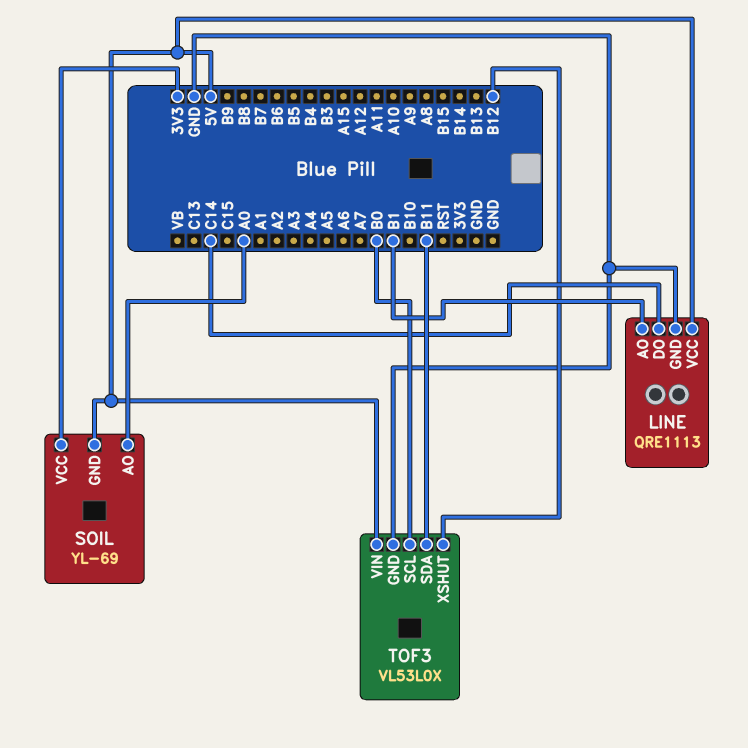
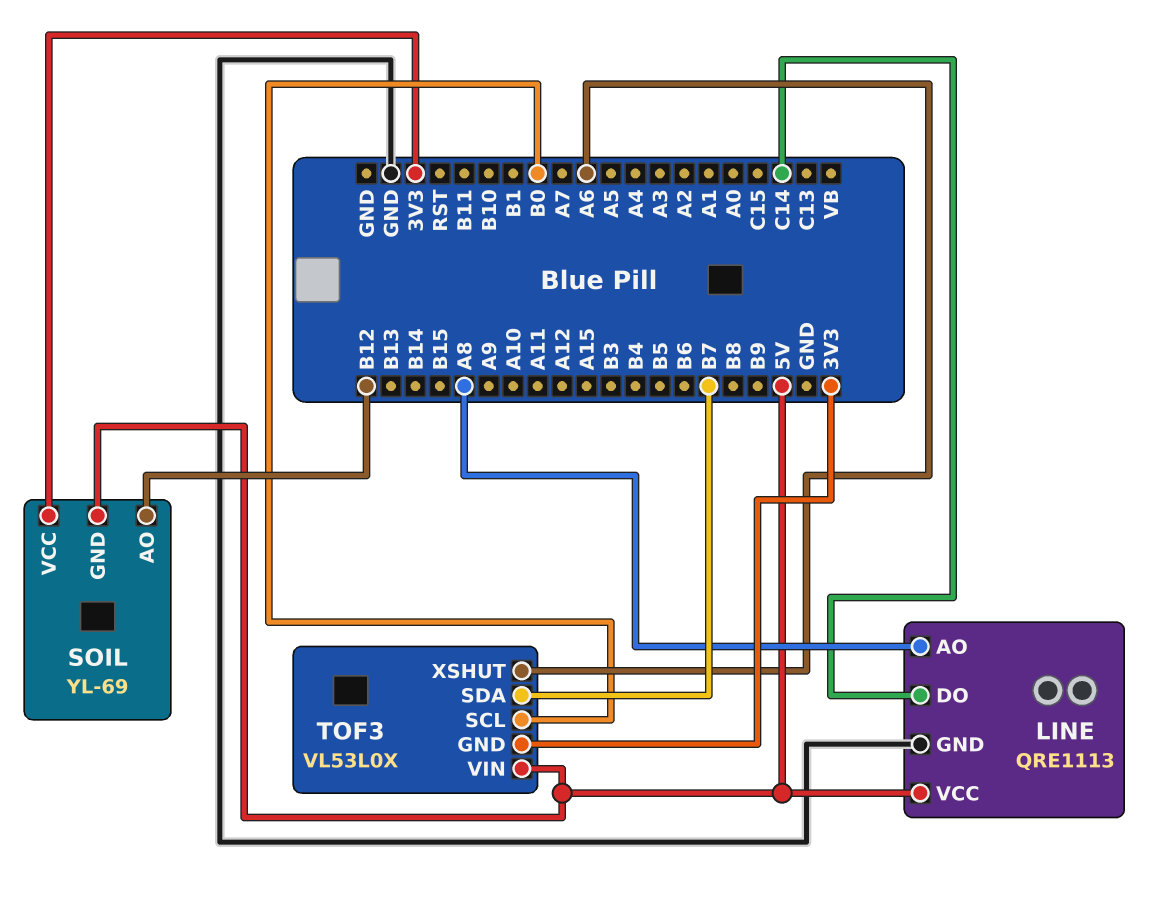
LINE pin AO: B1 -> A8
SOIL pin AO: A0 -> B12
TOF3 pin GND: GND -> 3V3
TOF3 pin SDA: B11 -> B7
TOF3 pin XSHUT: B12 -> A6

